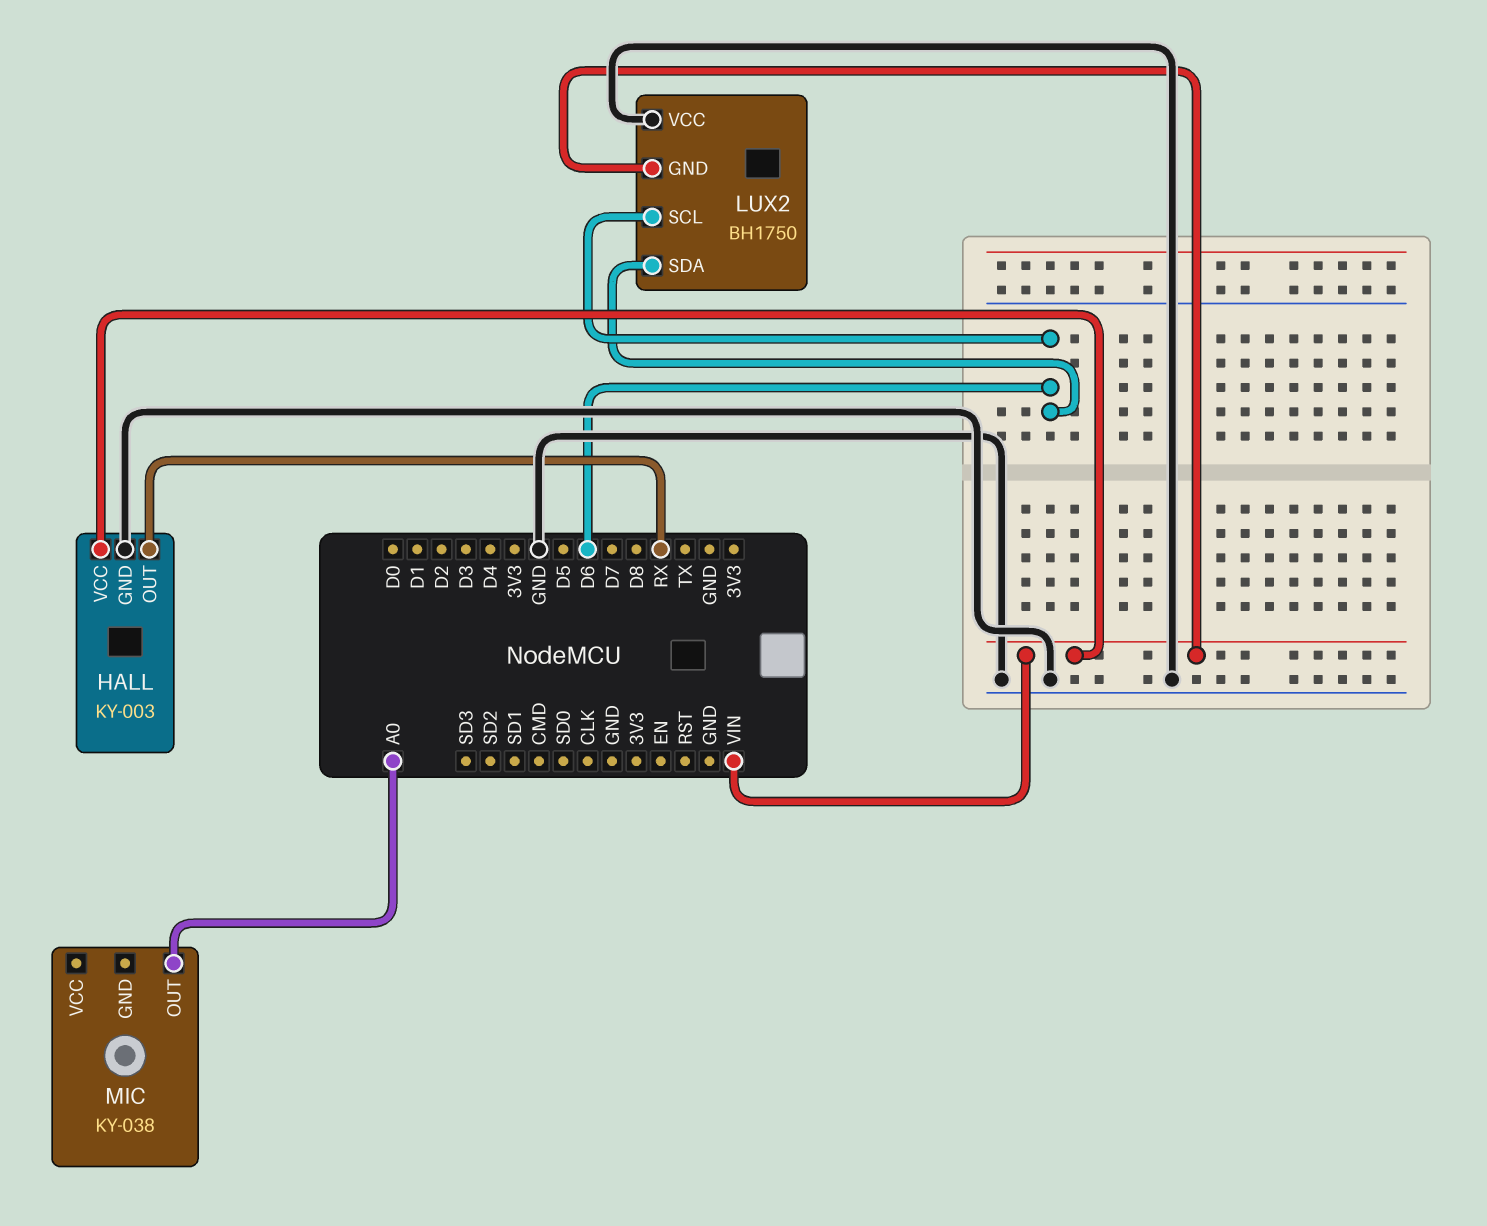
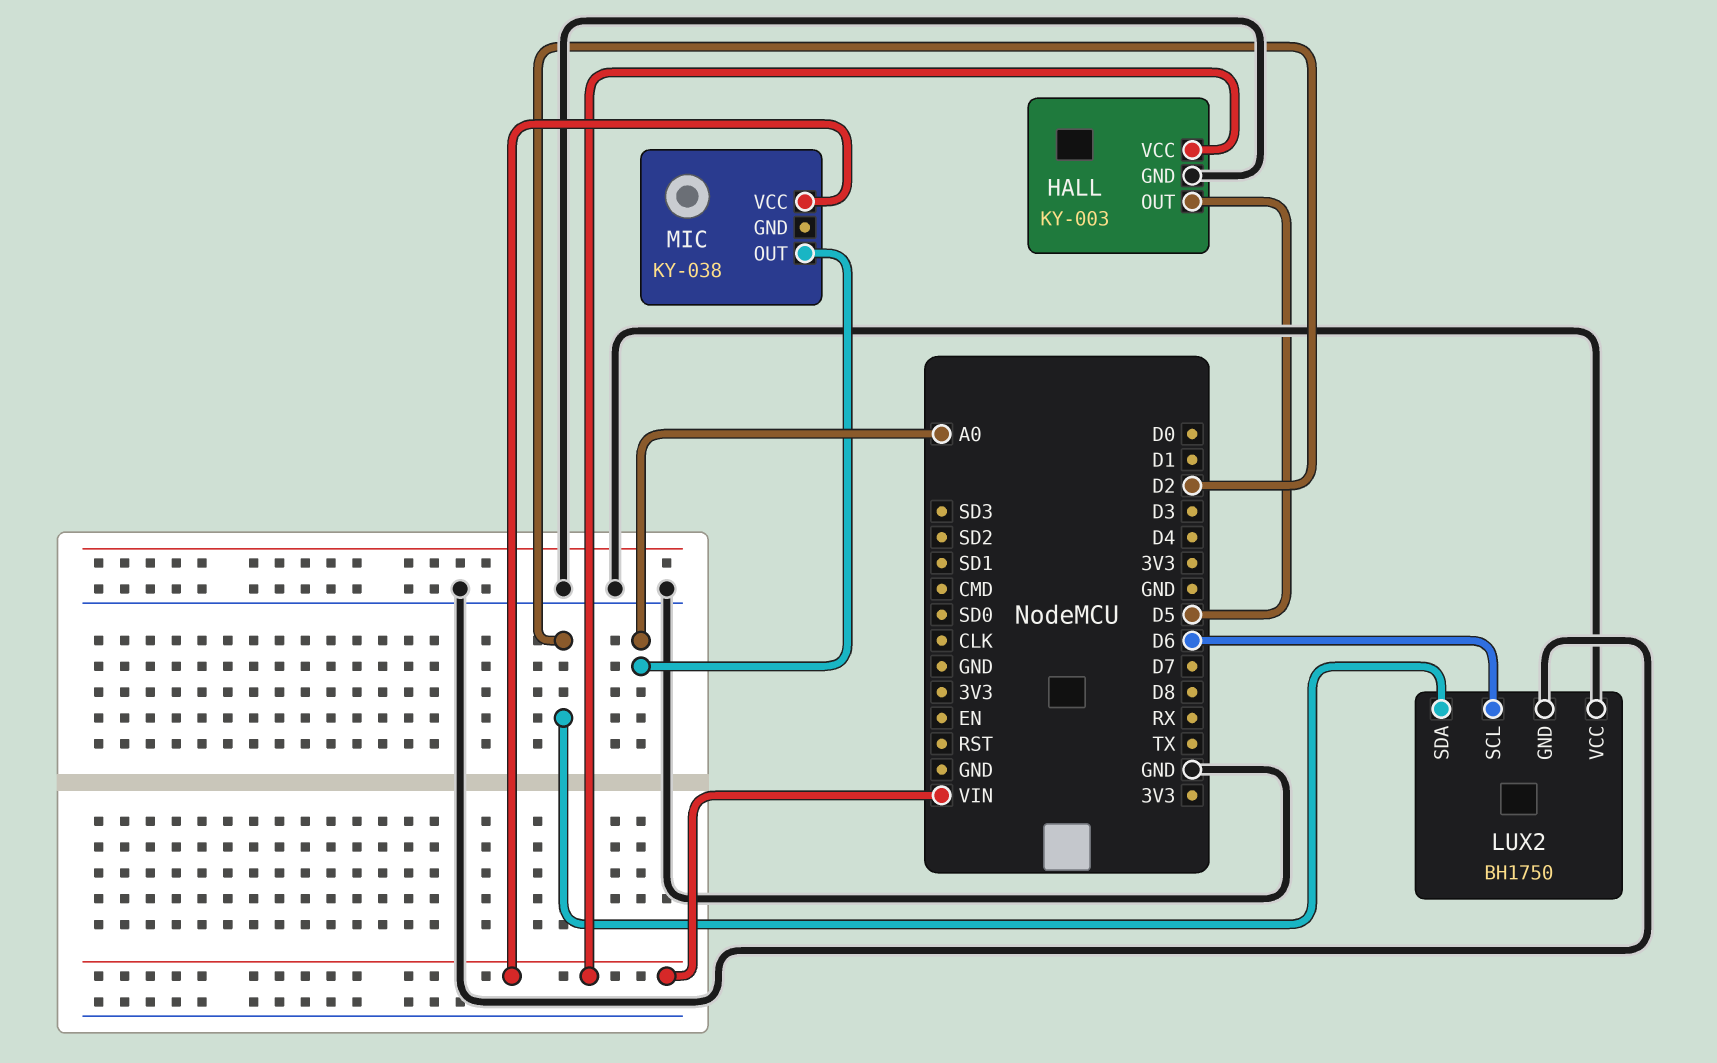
HALL pin OUT: RX -> D5
LUX2 pin GND: VIN -> GND
LUX2 pin SDA: D6 -> D2
MIC pin VCC: none -> VIN

